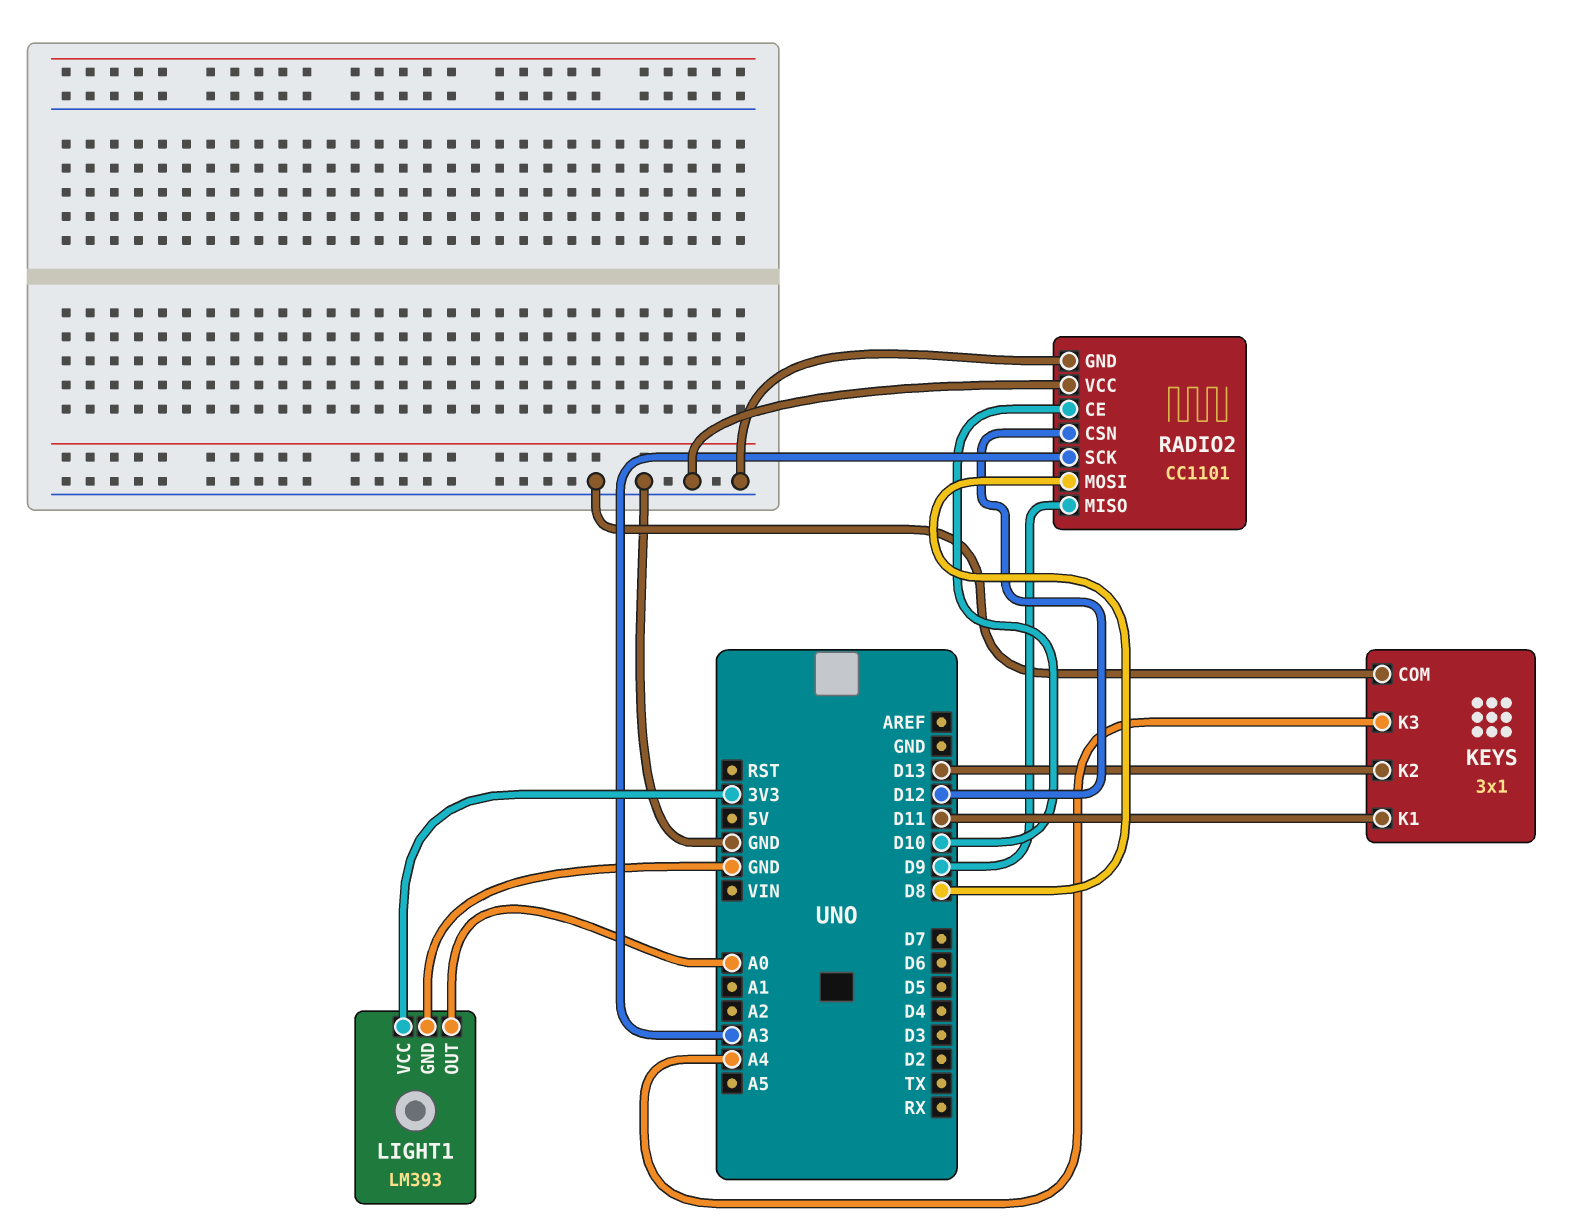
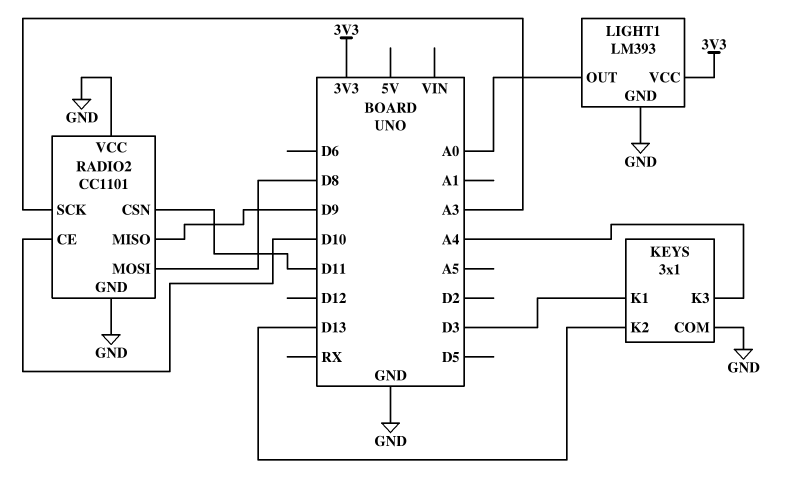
KEYS pin K1: D11 -> D3
RADIO2 pin CSN: D12 -> D11

